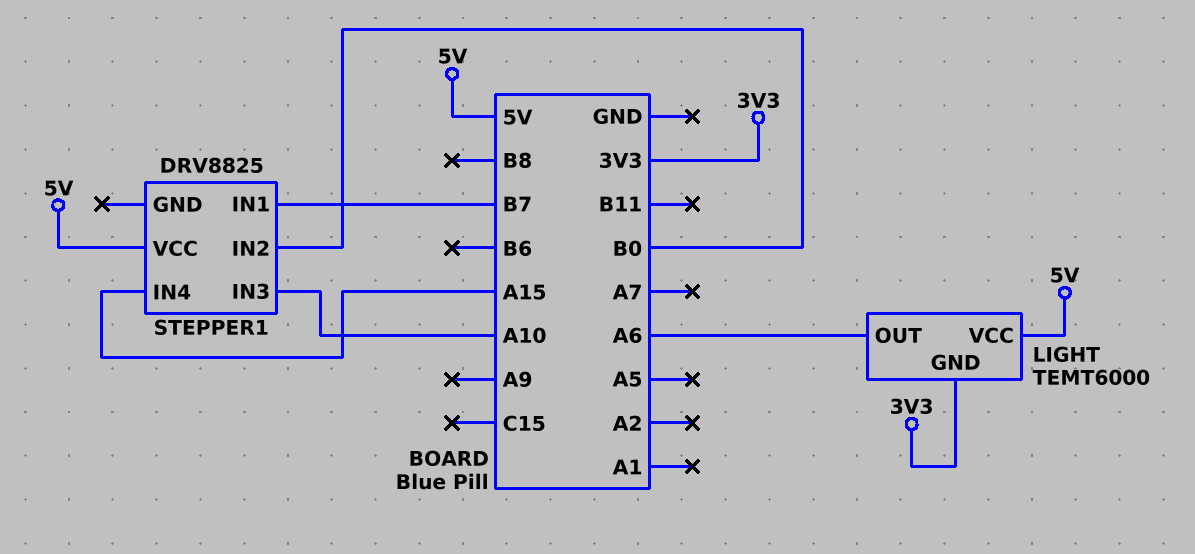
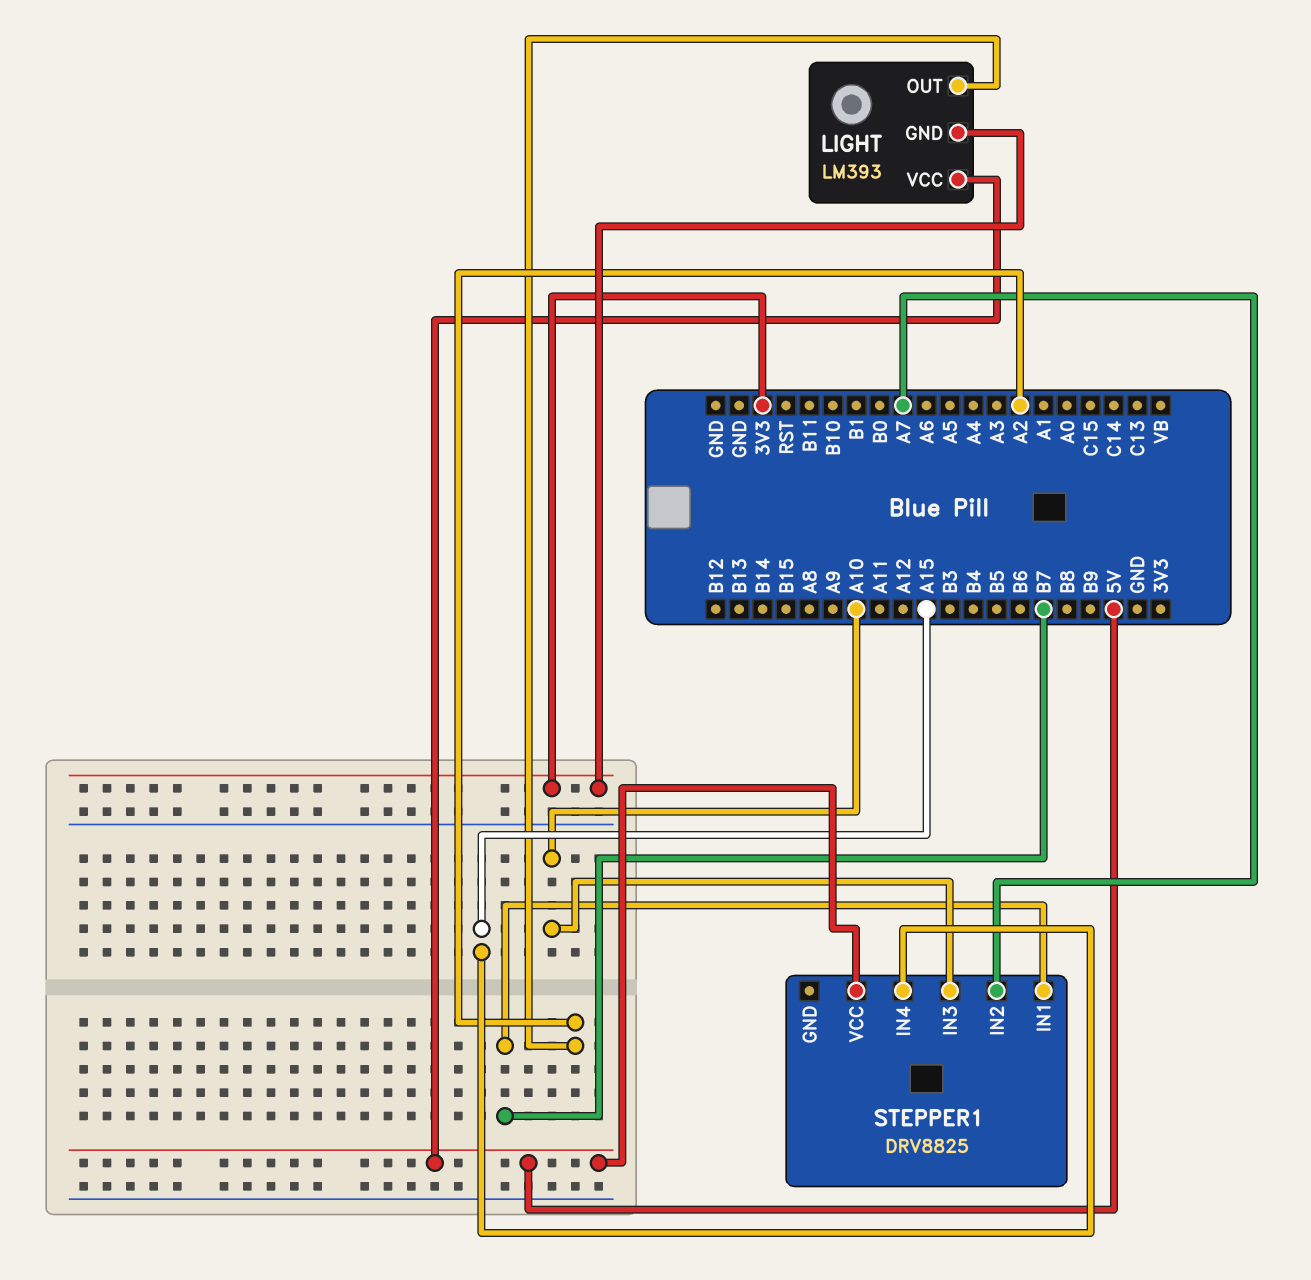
LIGHT: TEMT6000 -> LM393
LIGHT pin OUT: A6 -> A2
STEPPER1 pin IN2: B0 -> A7

